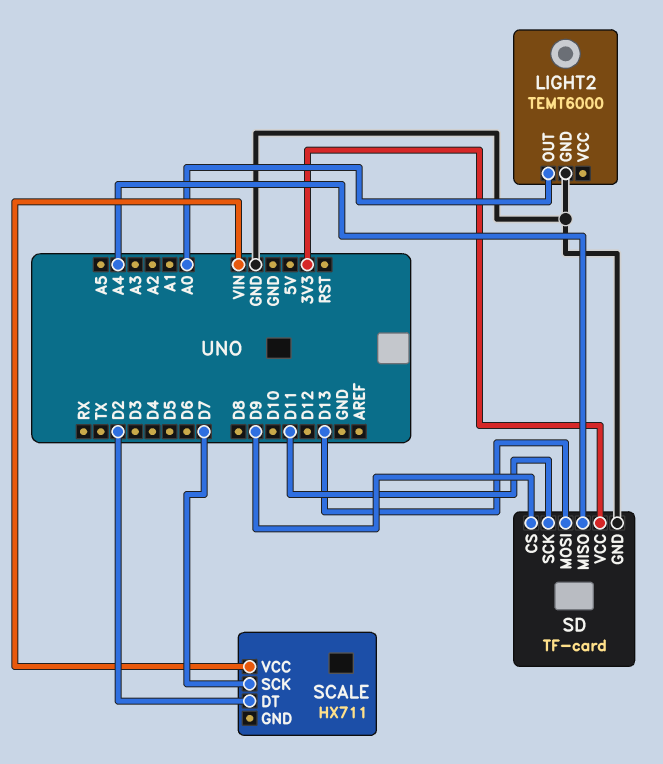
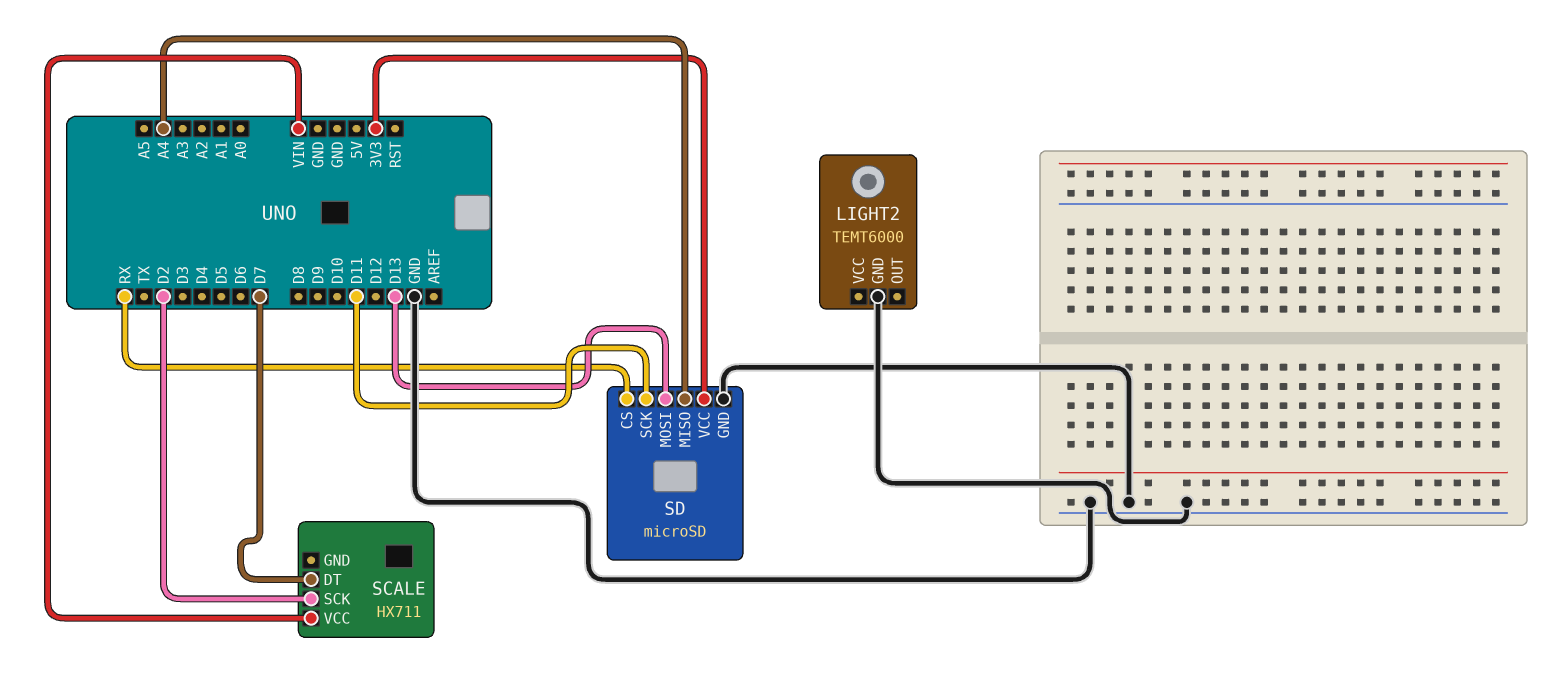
LIGHT2 pin OUT: A0 -> none
SCALE pin DT: D2 -> D7
SCALE pin SCK: D7 -> D2
SD: TF-card -> microSD
SD pin CS: D9 -> RX

